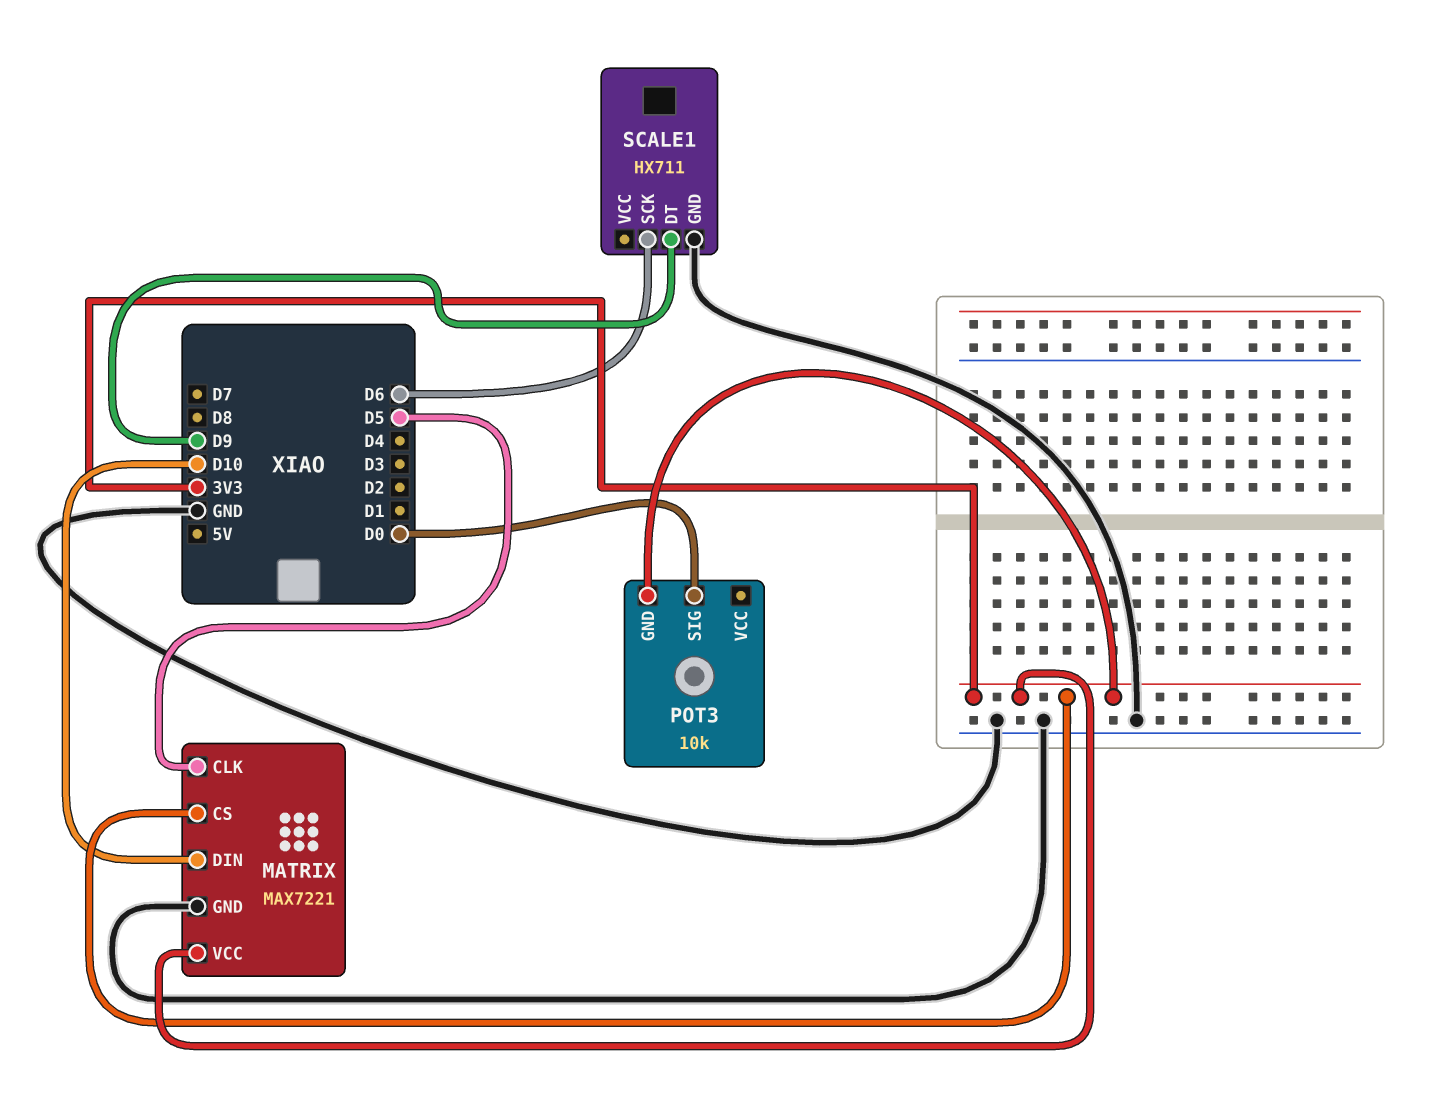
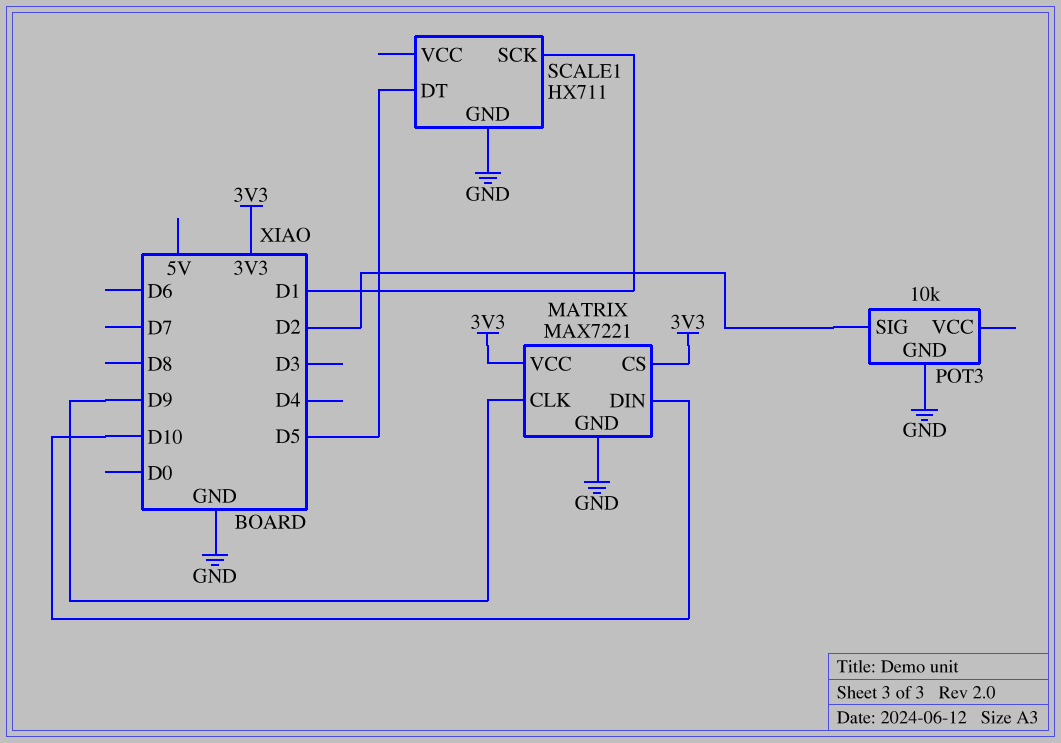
MATRIX pin CLK: D5 -> D9
POT3 pin GND: 3V3 -> GND
POT3 pin SIG: D0 -> D2
SCALE1 pin DT: D9 -> D5
SCALE1 pin SCK: D6 -> D1

